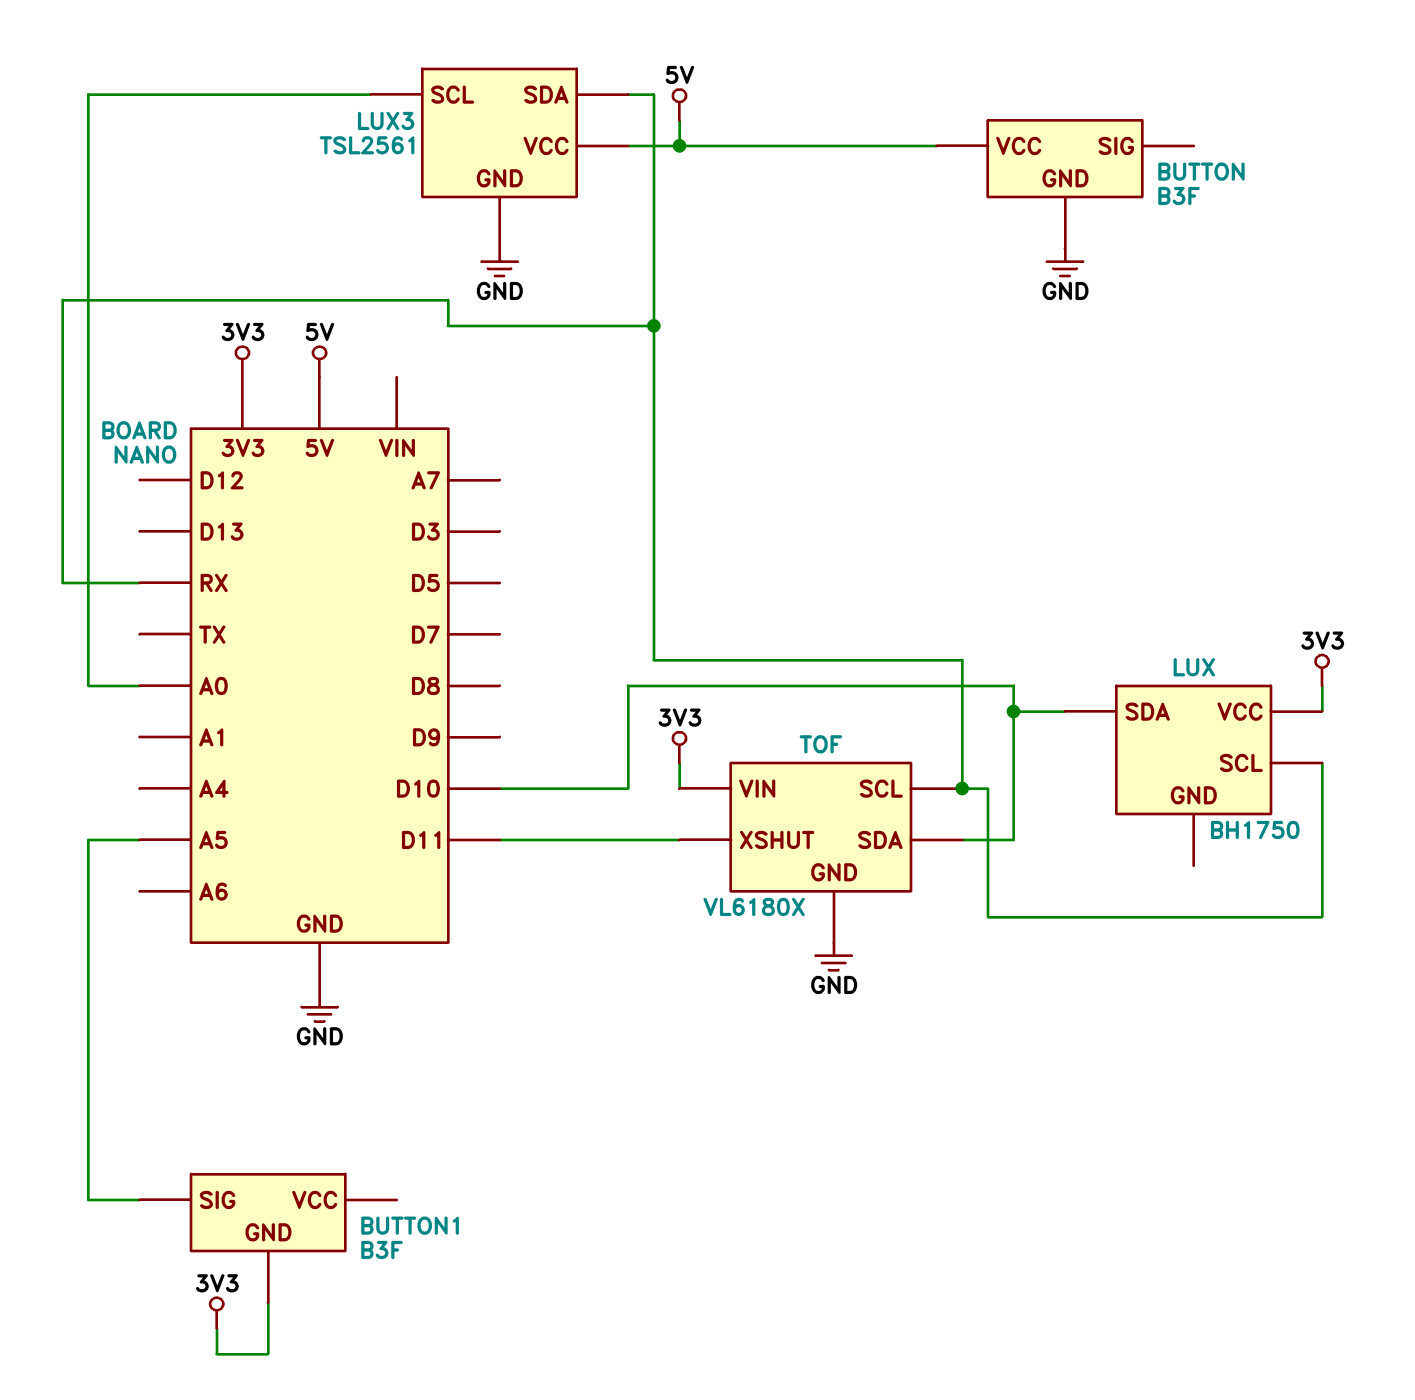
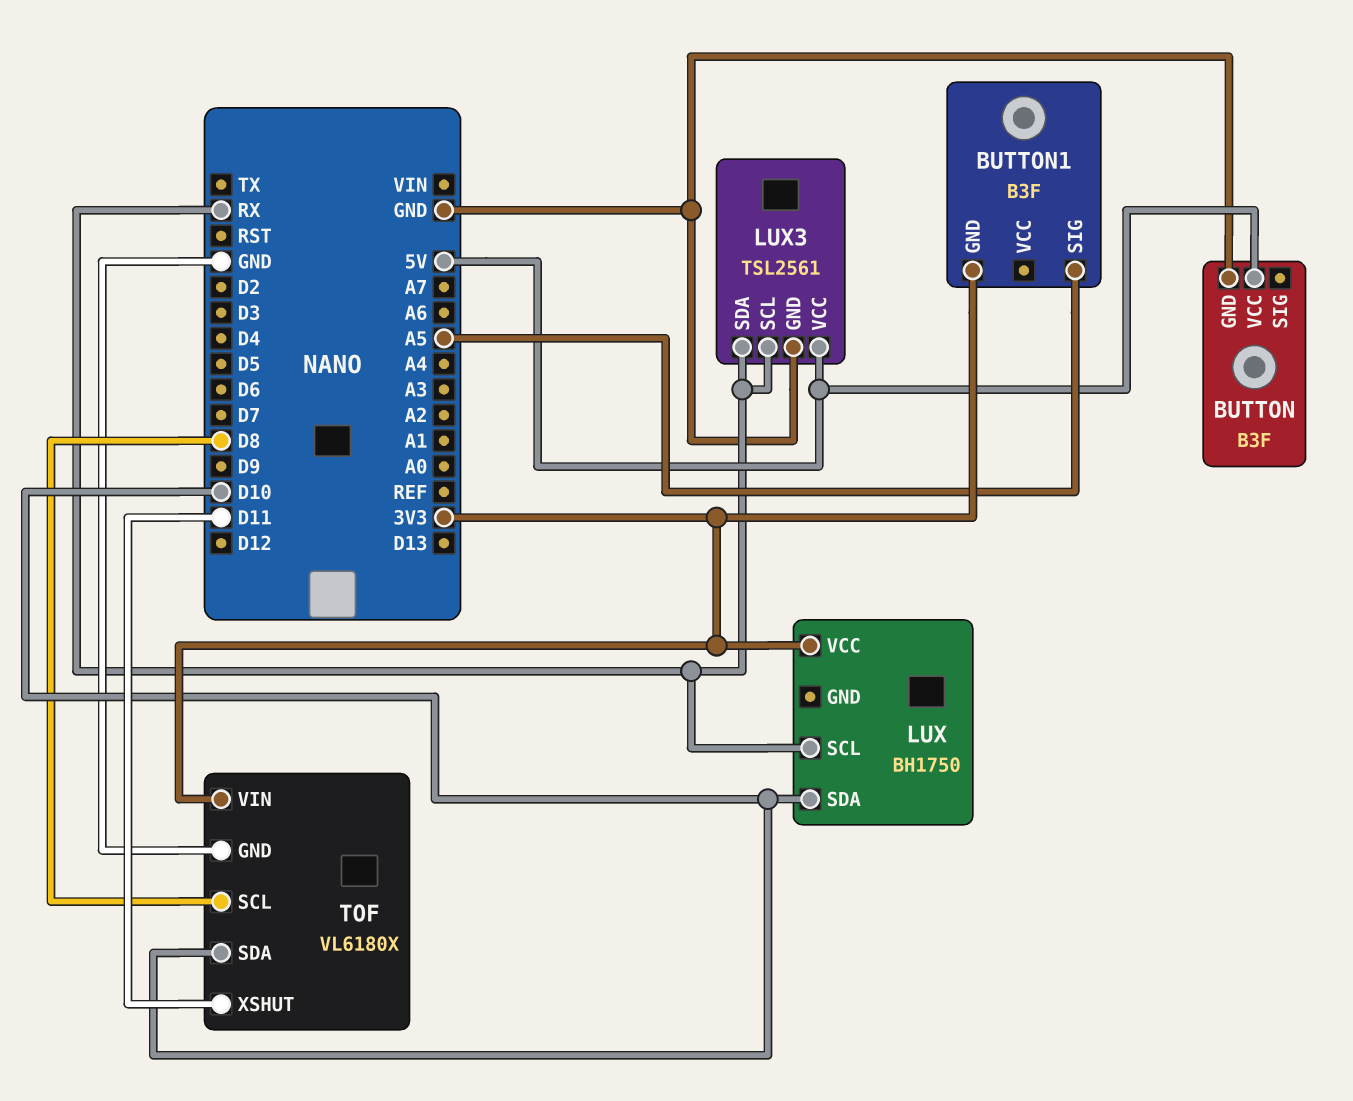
LUX3 pin SCL: A0 -> RX
TOF pin SCL: RX -> D8

